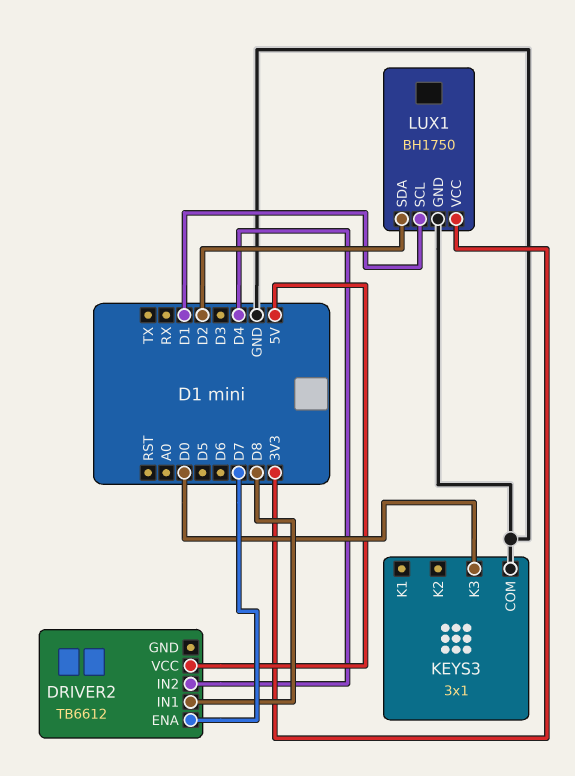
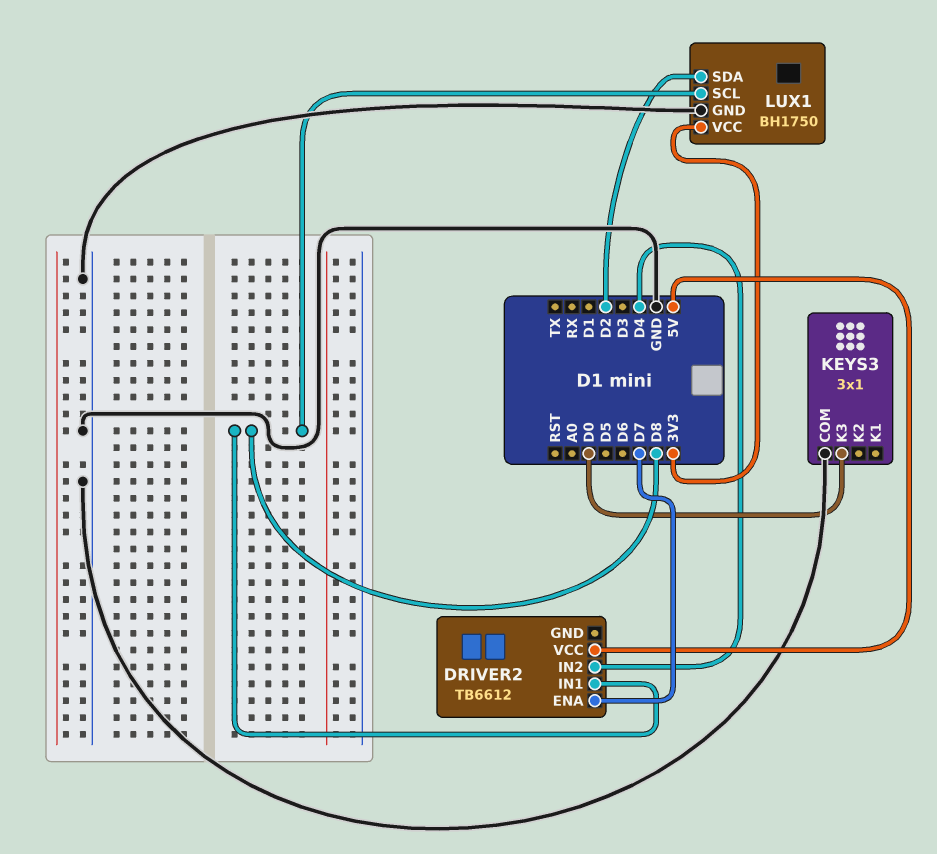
LUX1 pin SCL: D1 -> D8

